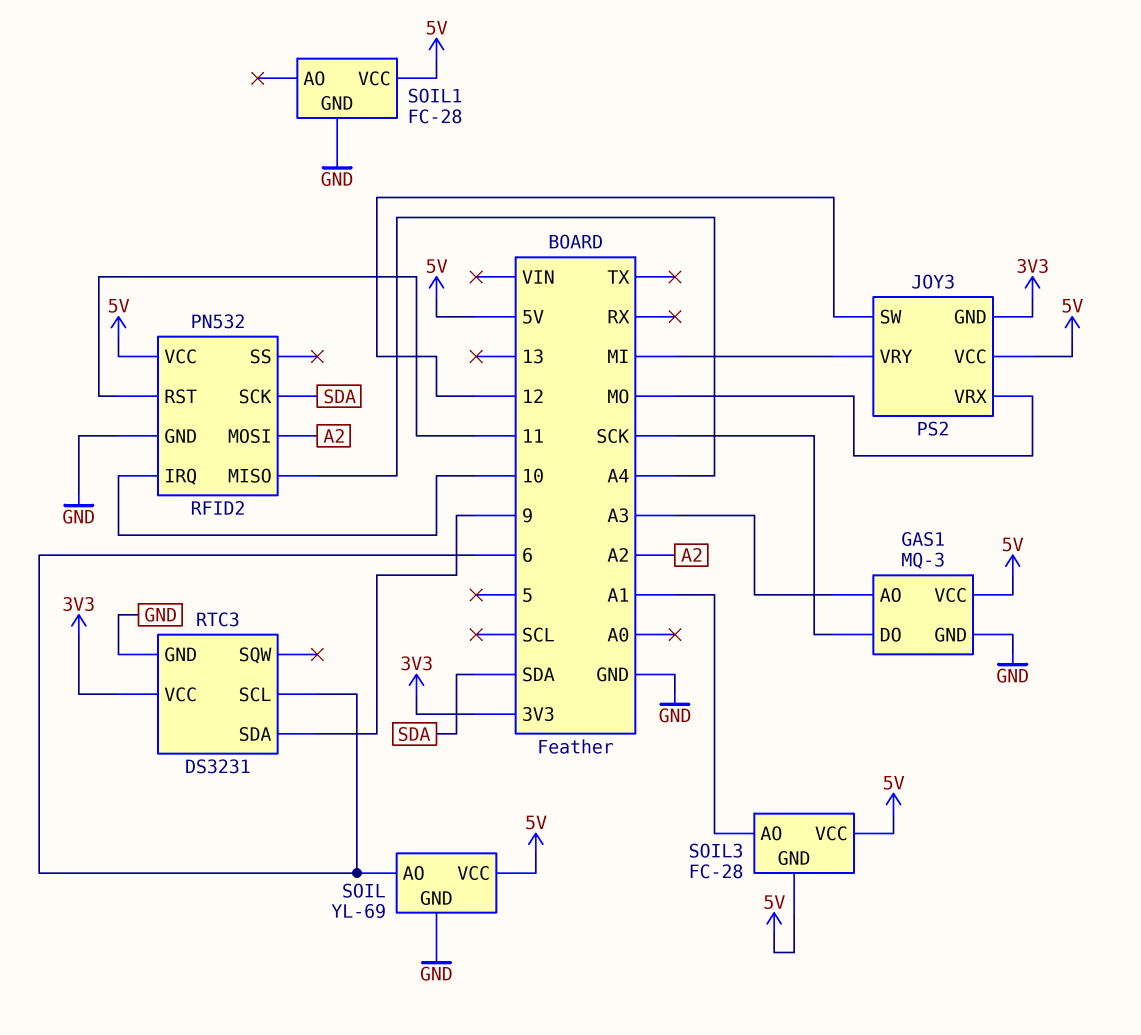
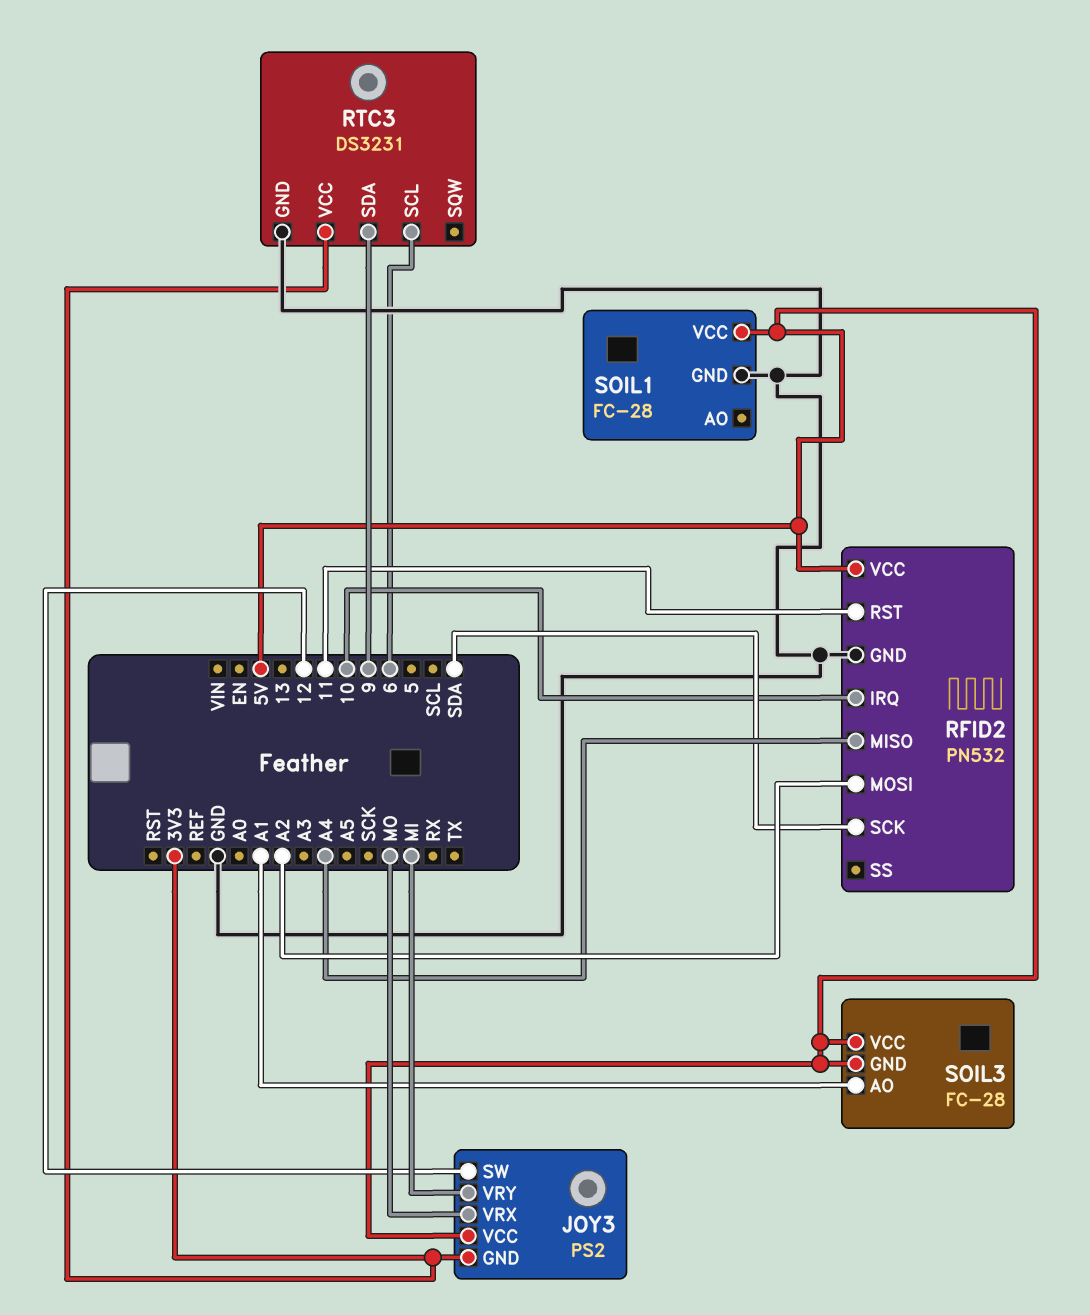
GAS1: MQ-3 -> none
GAS1 pin AO: A3 -> none
GAS1 pin DO: SCK -> none
GAS1 pin GND: GND -> none
GAS1 pin VCC: 5V -> none
SOIL: YL-69 -> none
SOIL pin AO: 6 -> none
SOIL pin GND: GND -> none
SOIL pin VCC: 5V -> none

